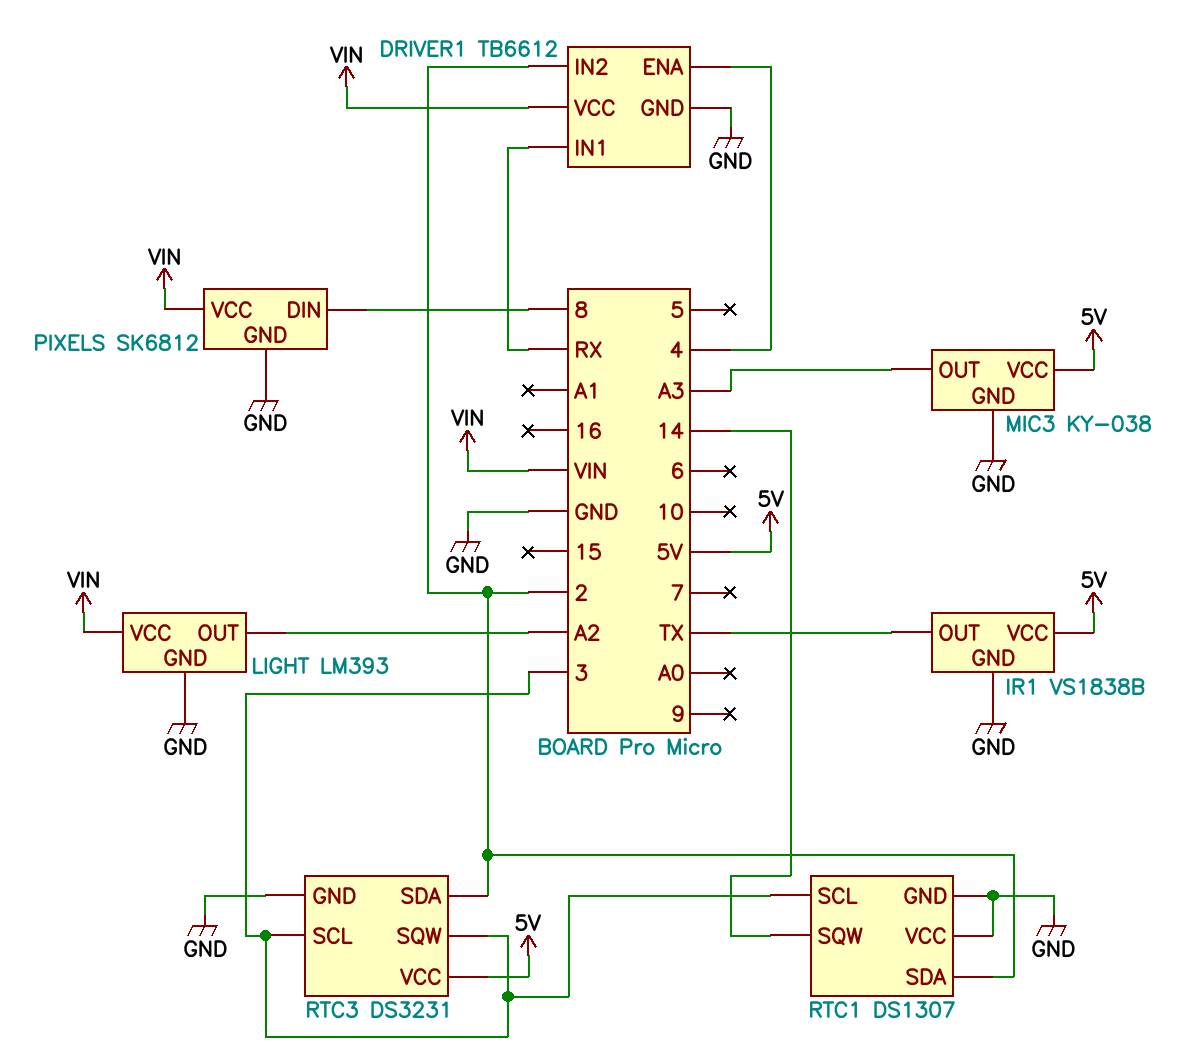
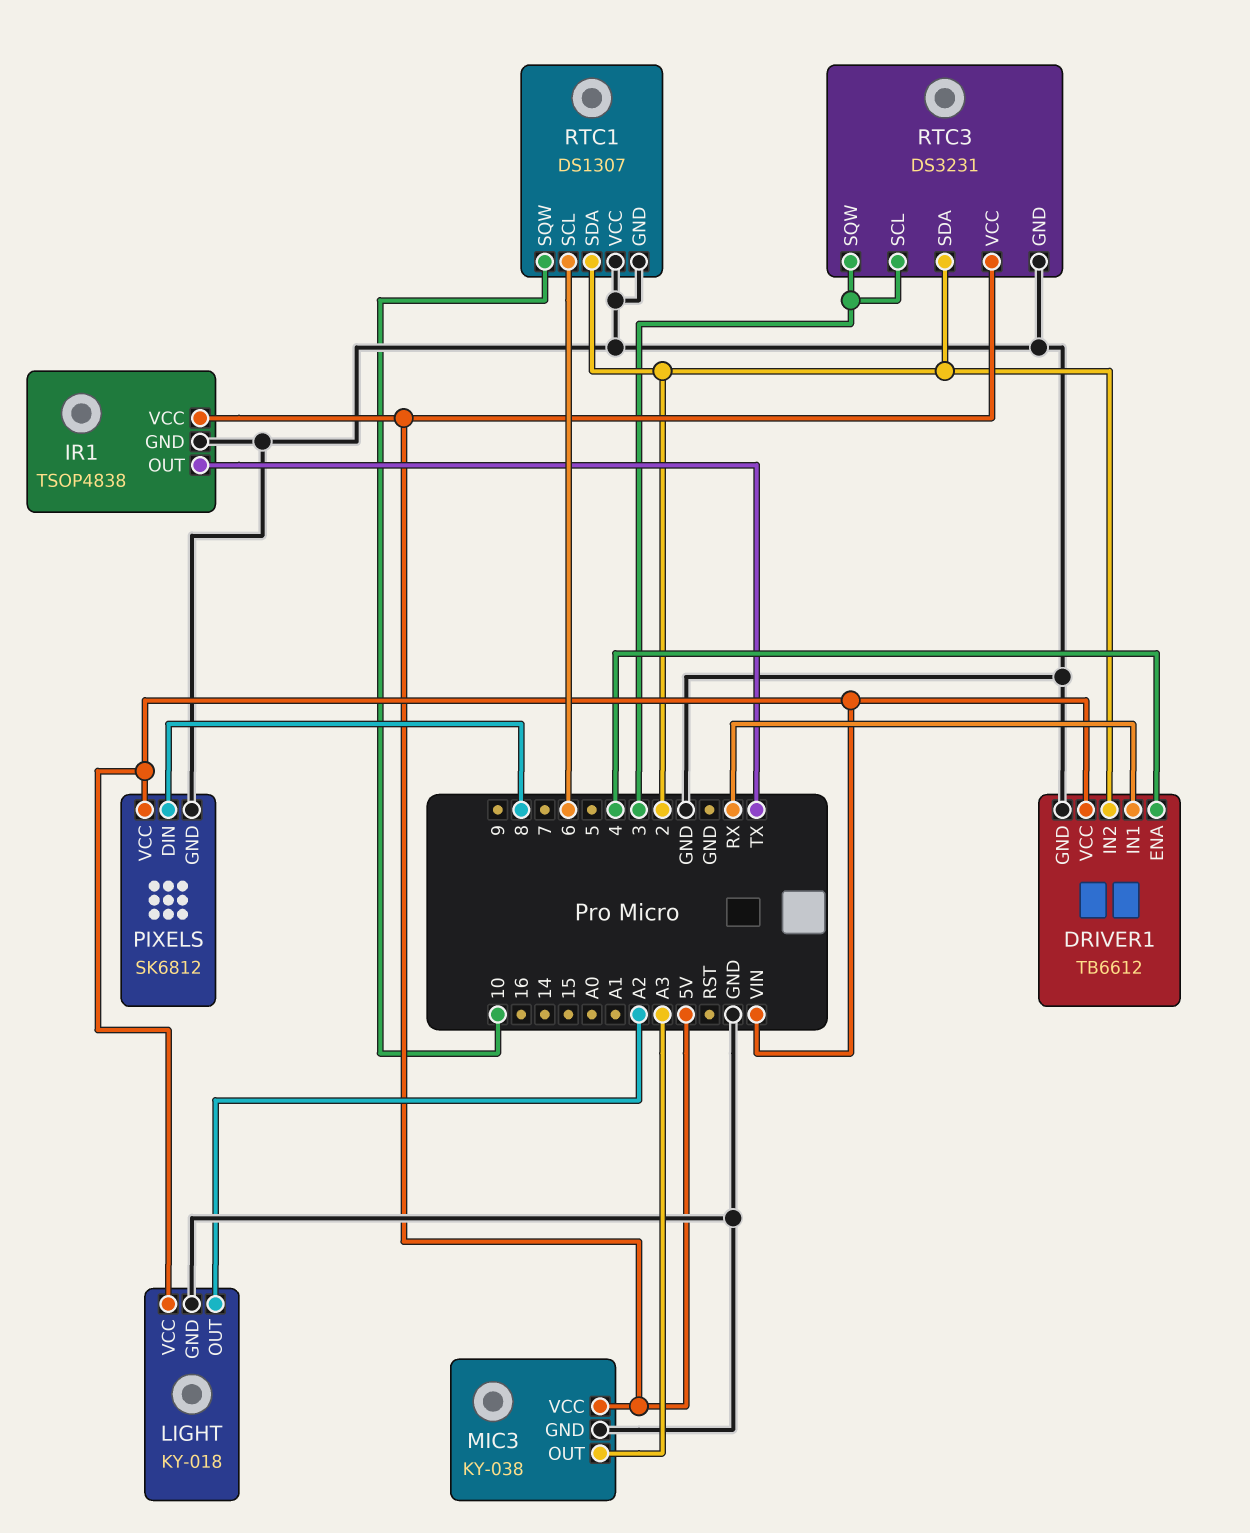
IR1: VS1838B -> TSOP4838
LIGHT: LM393 -> KY-018
RTC1 pin SCL: 3 -> 6
RTC1 pin SQW: 14 -> 10

